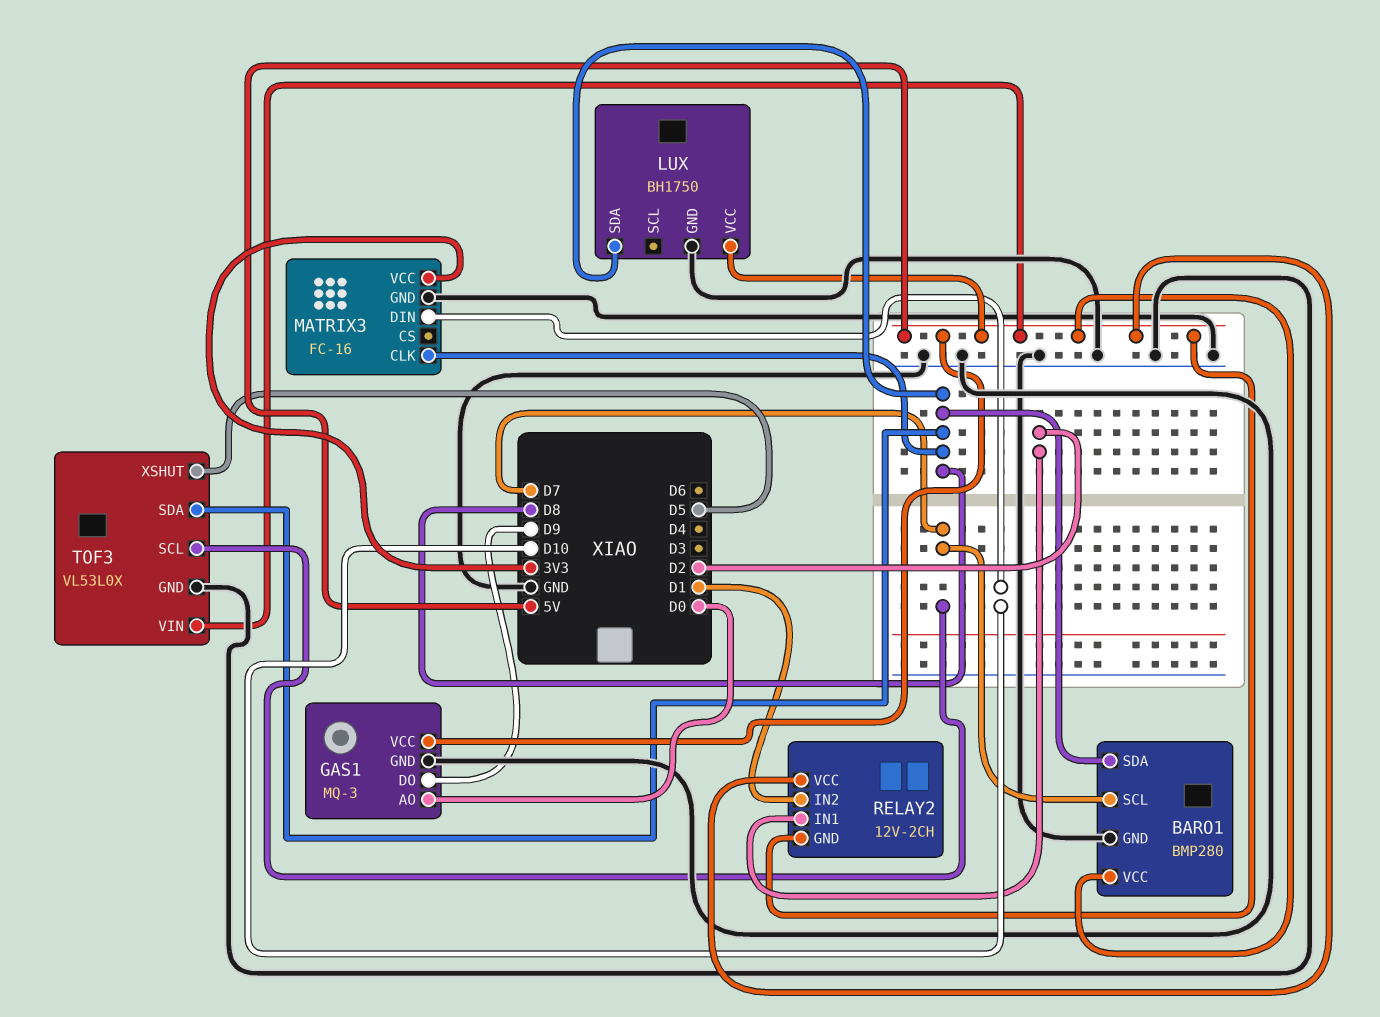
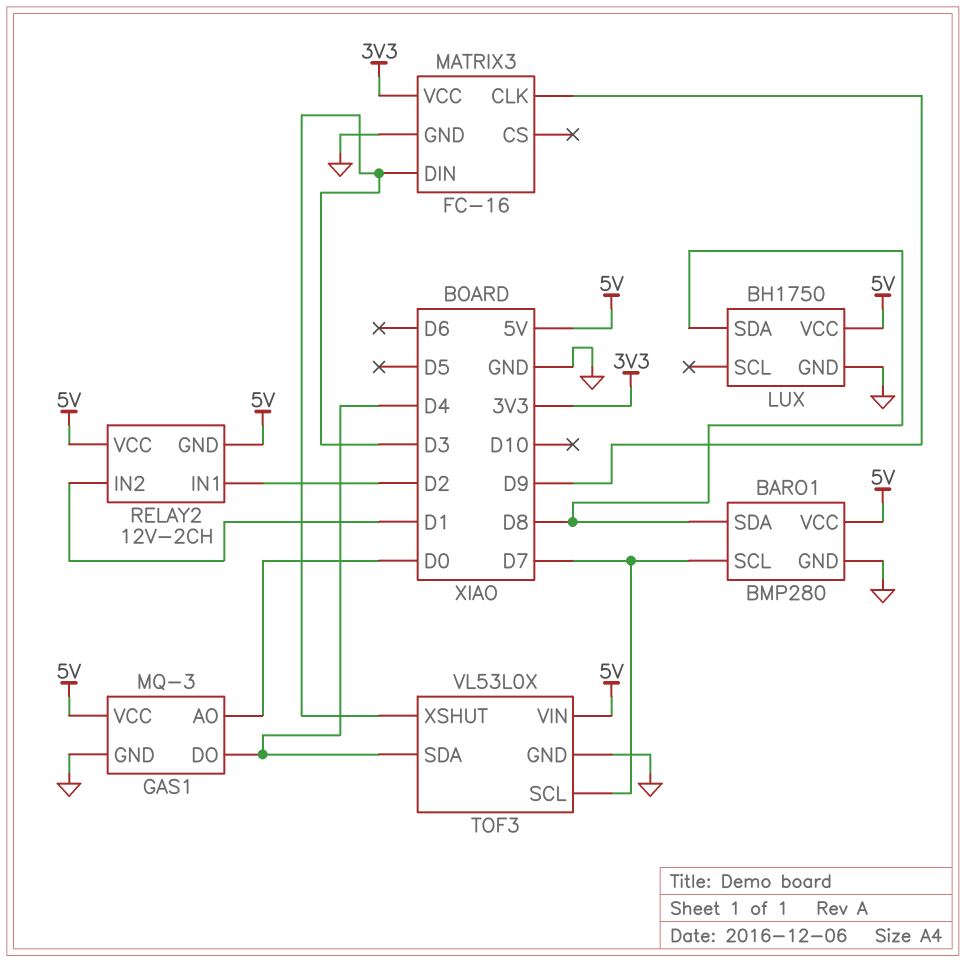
GAS1 pin DO: D9 -> D4
MATRIX3 pin CLK: D8 -> D9
MATRIX3 pin DIN: D10 -> D3
TOF3 pin SDA: D8 -> D4
TOF3 pin XSHUT: D5 -> D3

